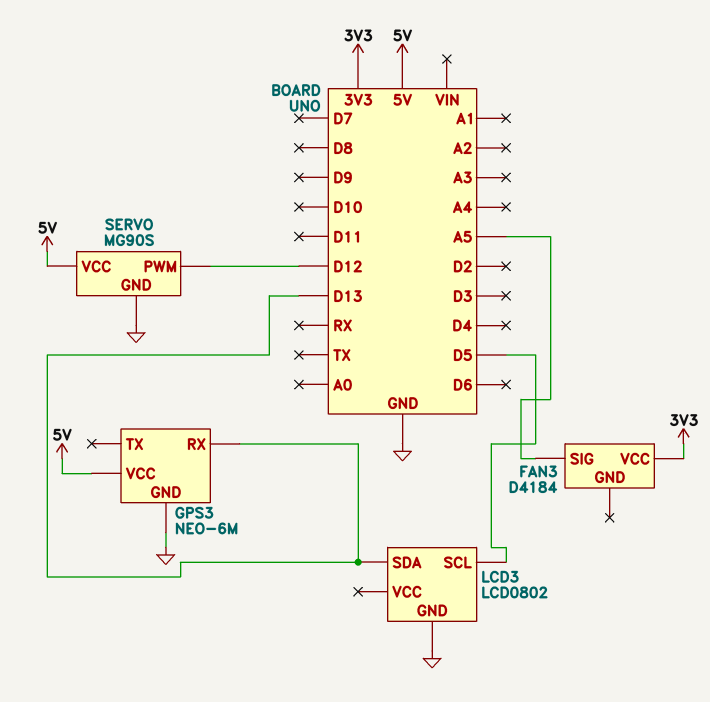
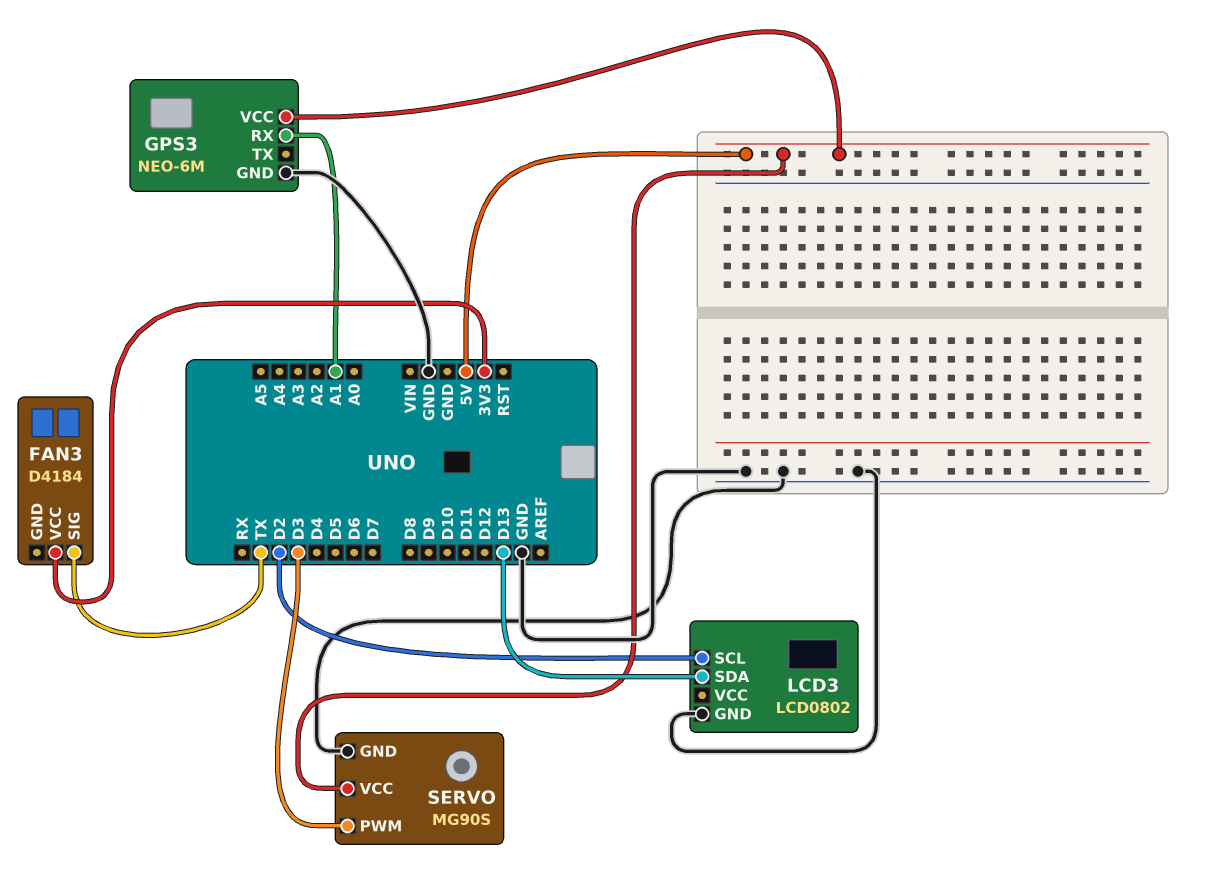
FAN3 pin SIG: A5 -> TX
GPS3 pin RX: D13 -> A1
LCD3 pin SCL: D5 -> D2
SERVO pin PWM: D12 -> D3

